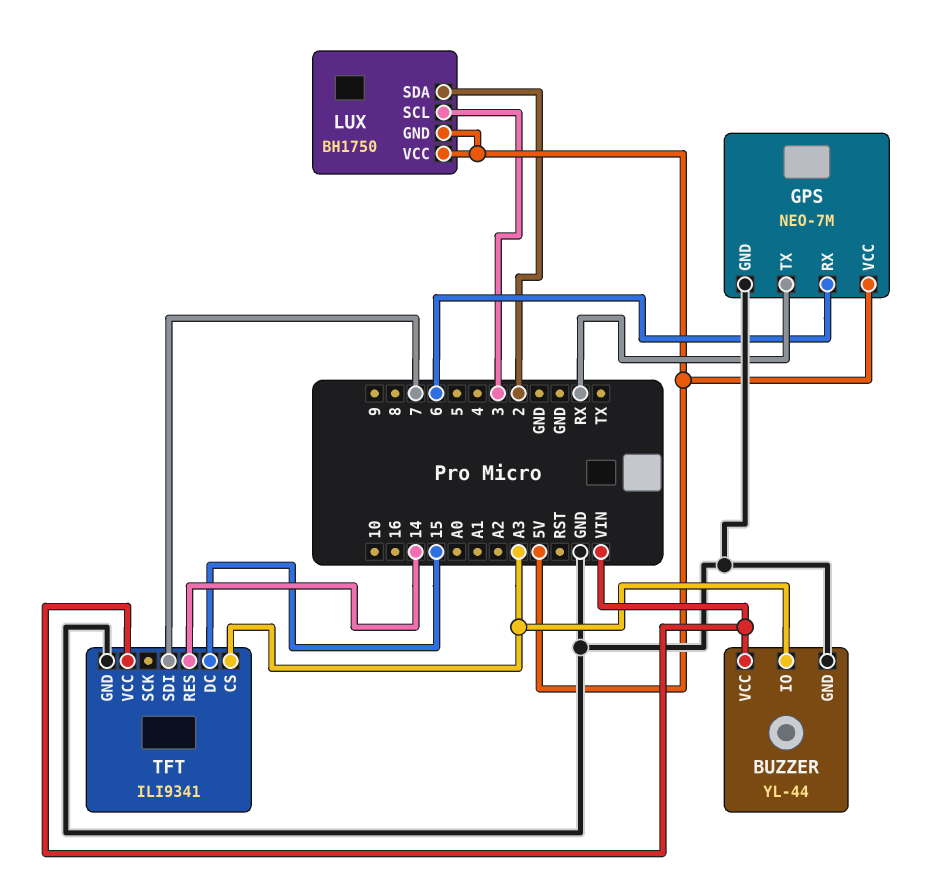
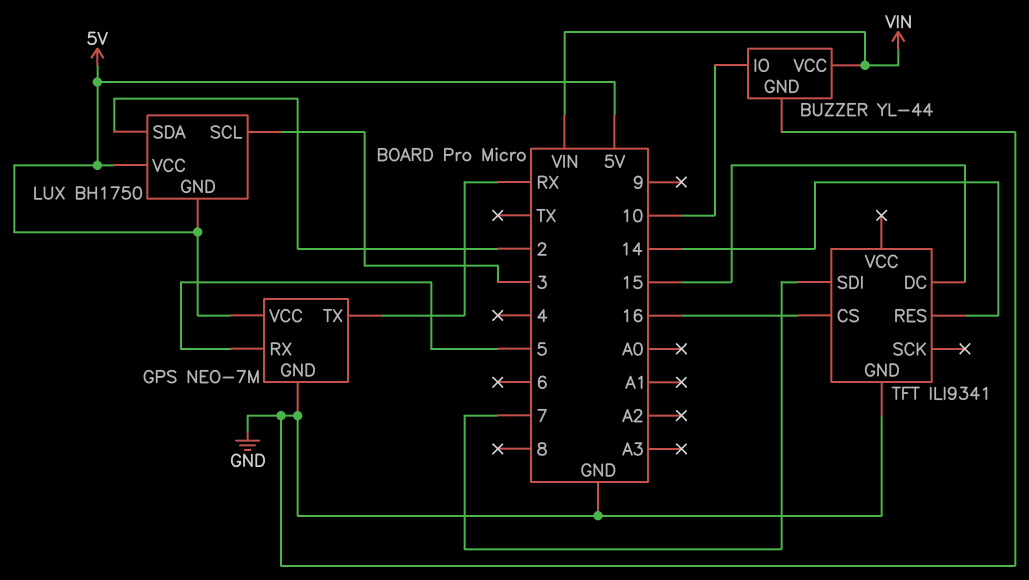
BUZZER pin IO: A3 -> 10
GPS pin RX: 6 -> 5
TFT pin CS: A3 -> 16
TFT pin VCC: VIN -> none

